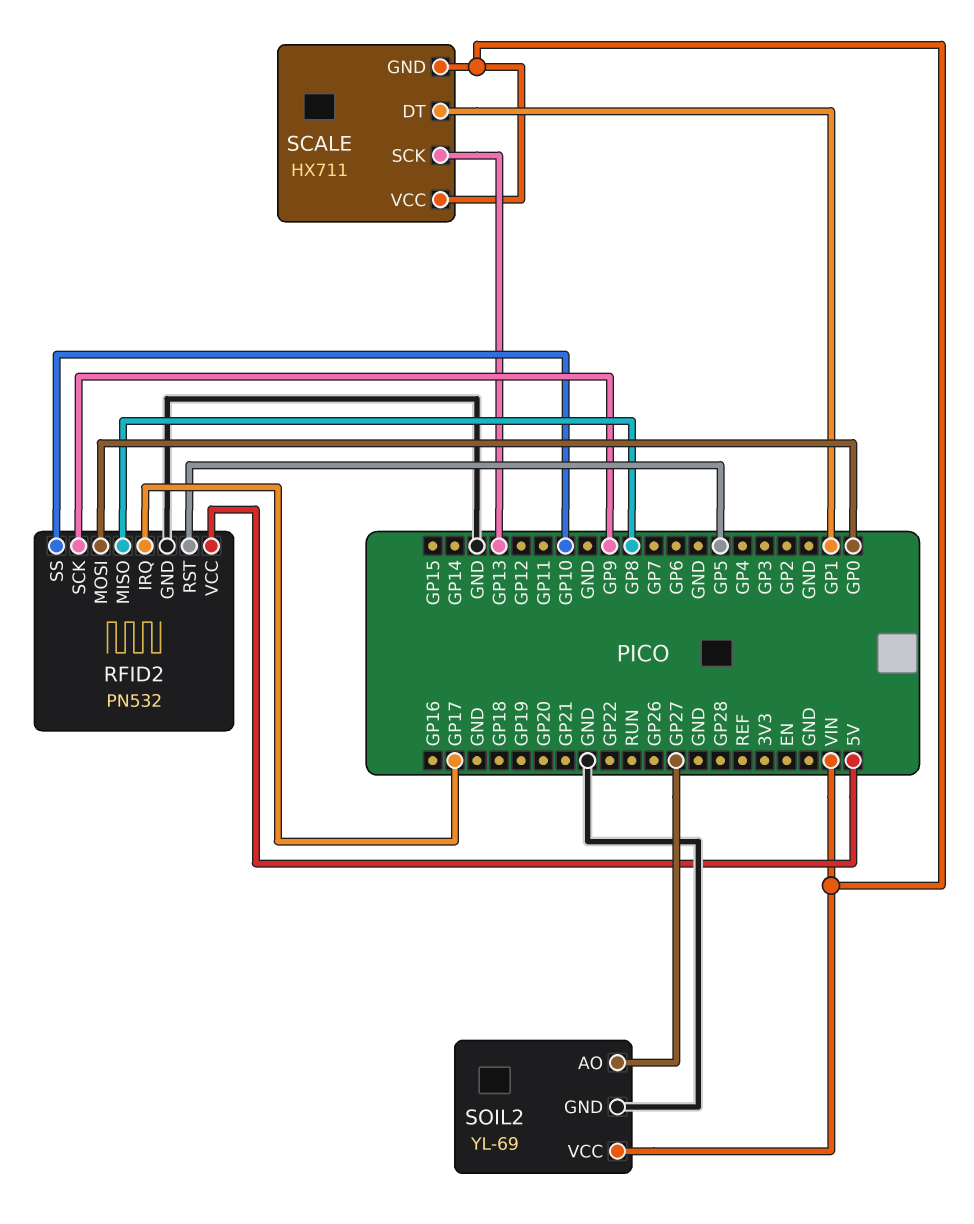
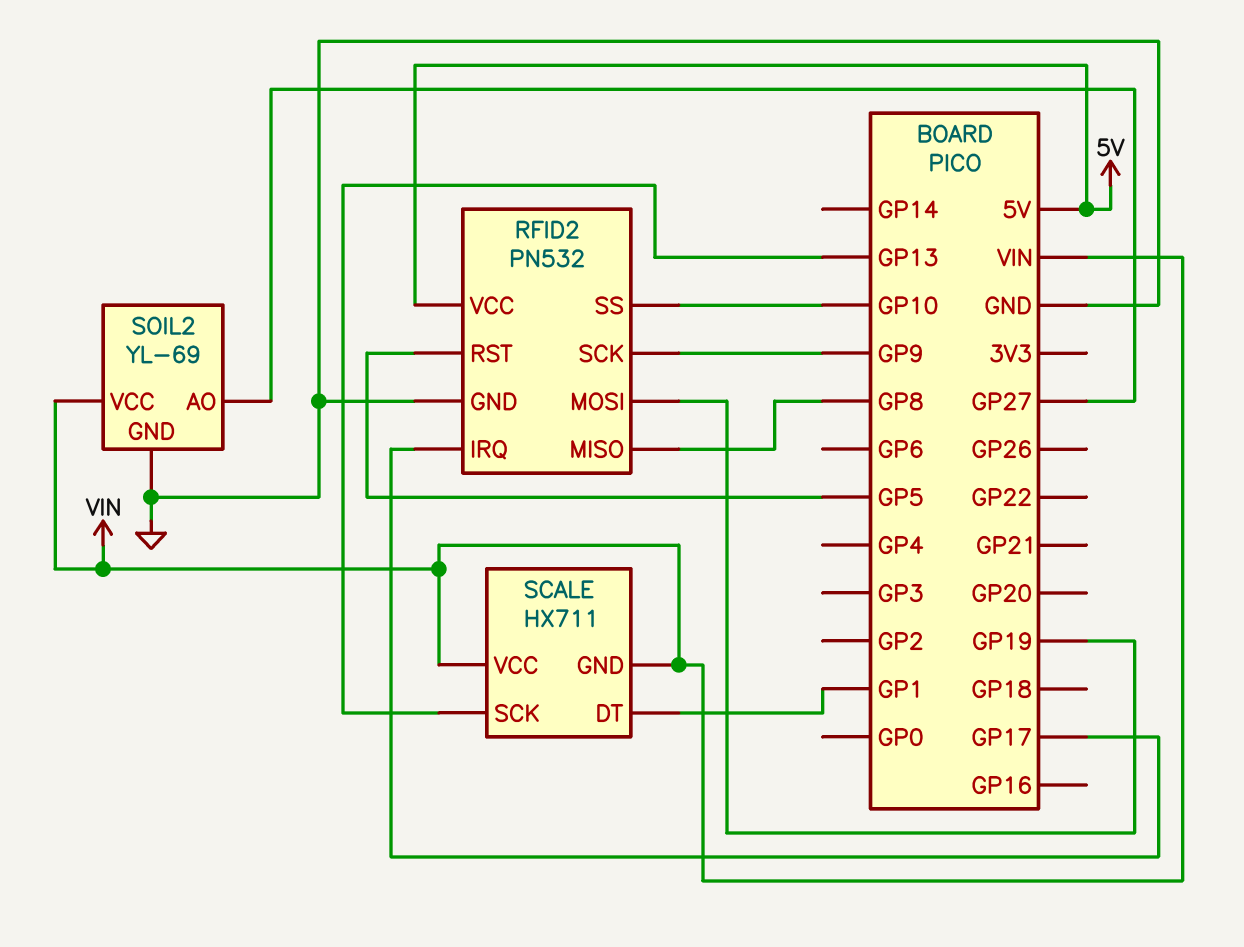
RFID2 pin MOSI: GP0 -> GP19

